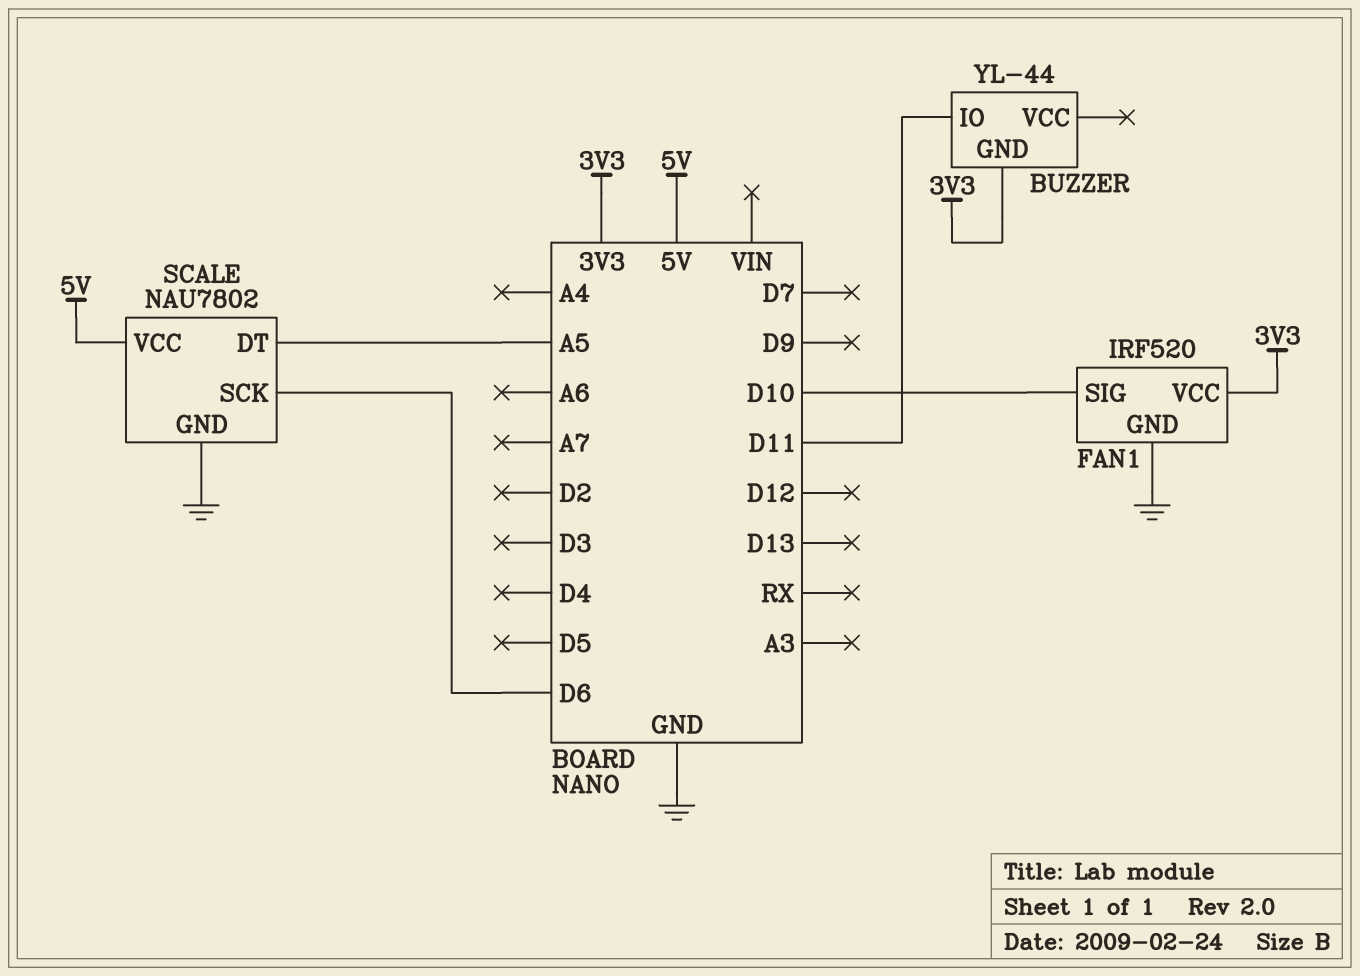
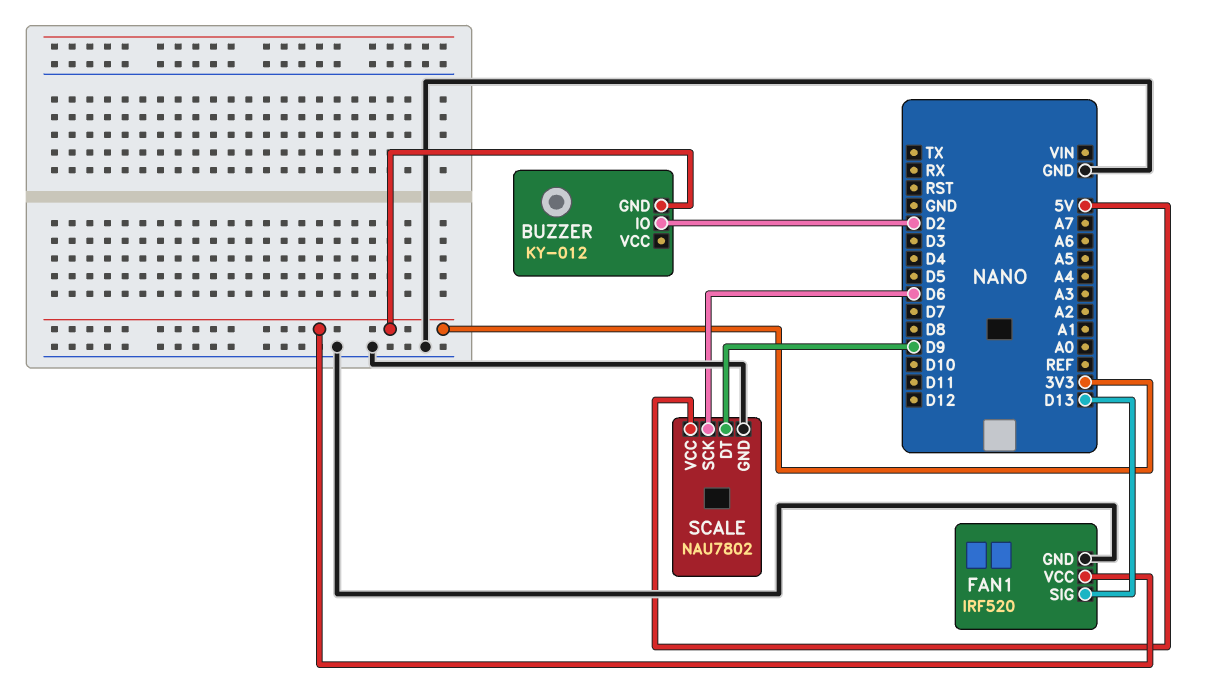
BUZZER: YL-44 -> KY-012
BUZZER pin IO: D11 -> D2
FAN1 pin SIG: D10 -> D13
SCALE pin DT: A5 -> D9

